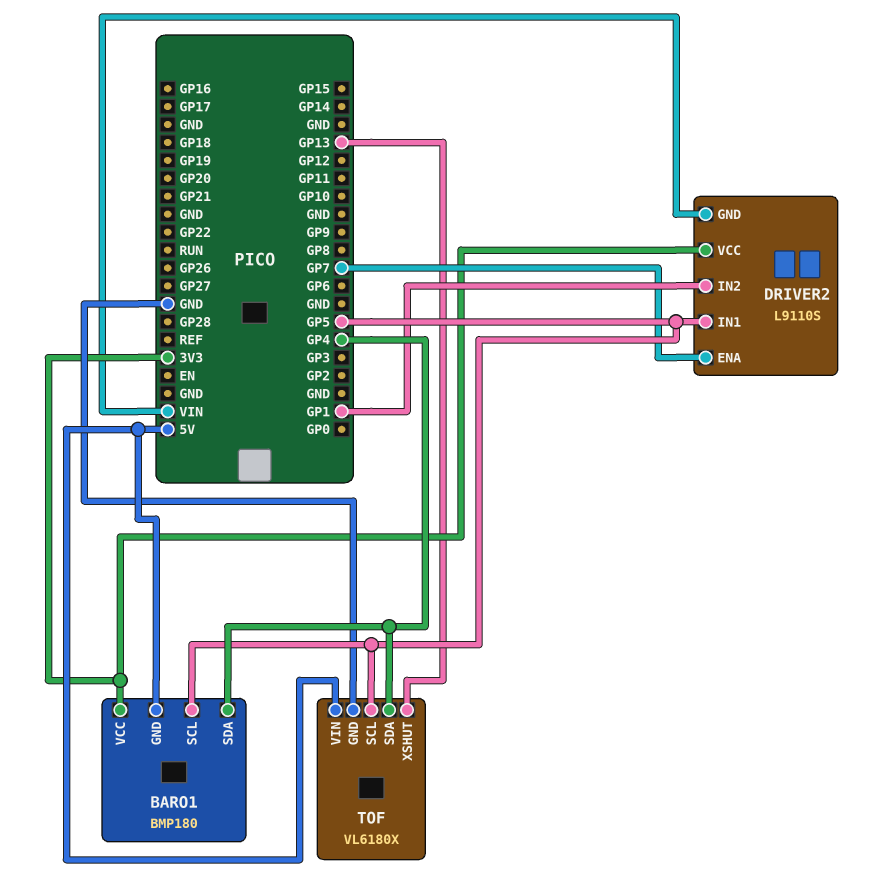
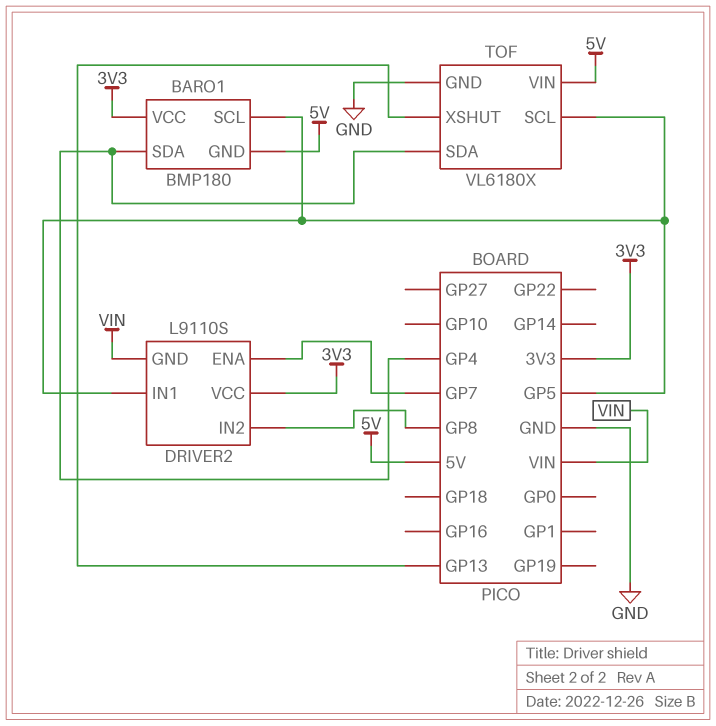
DRIVER2 pin IN2: GP1 -> GP8

